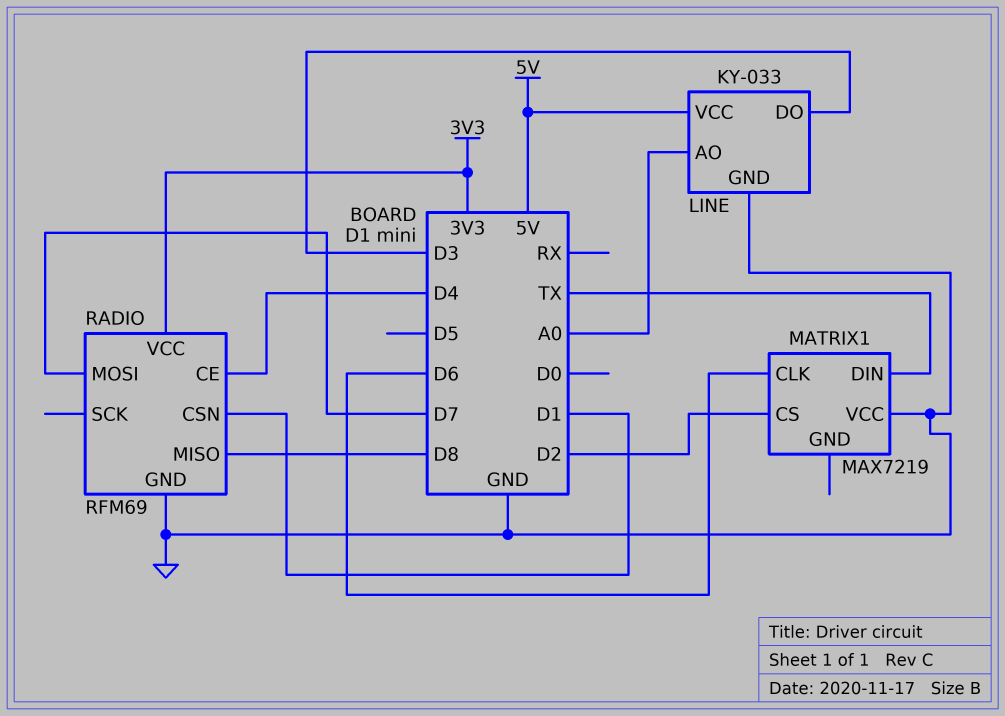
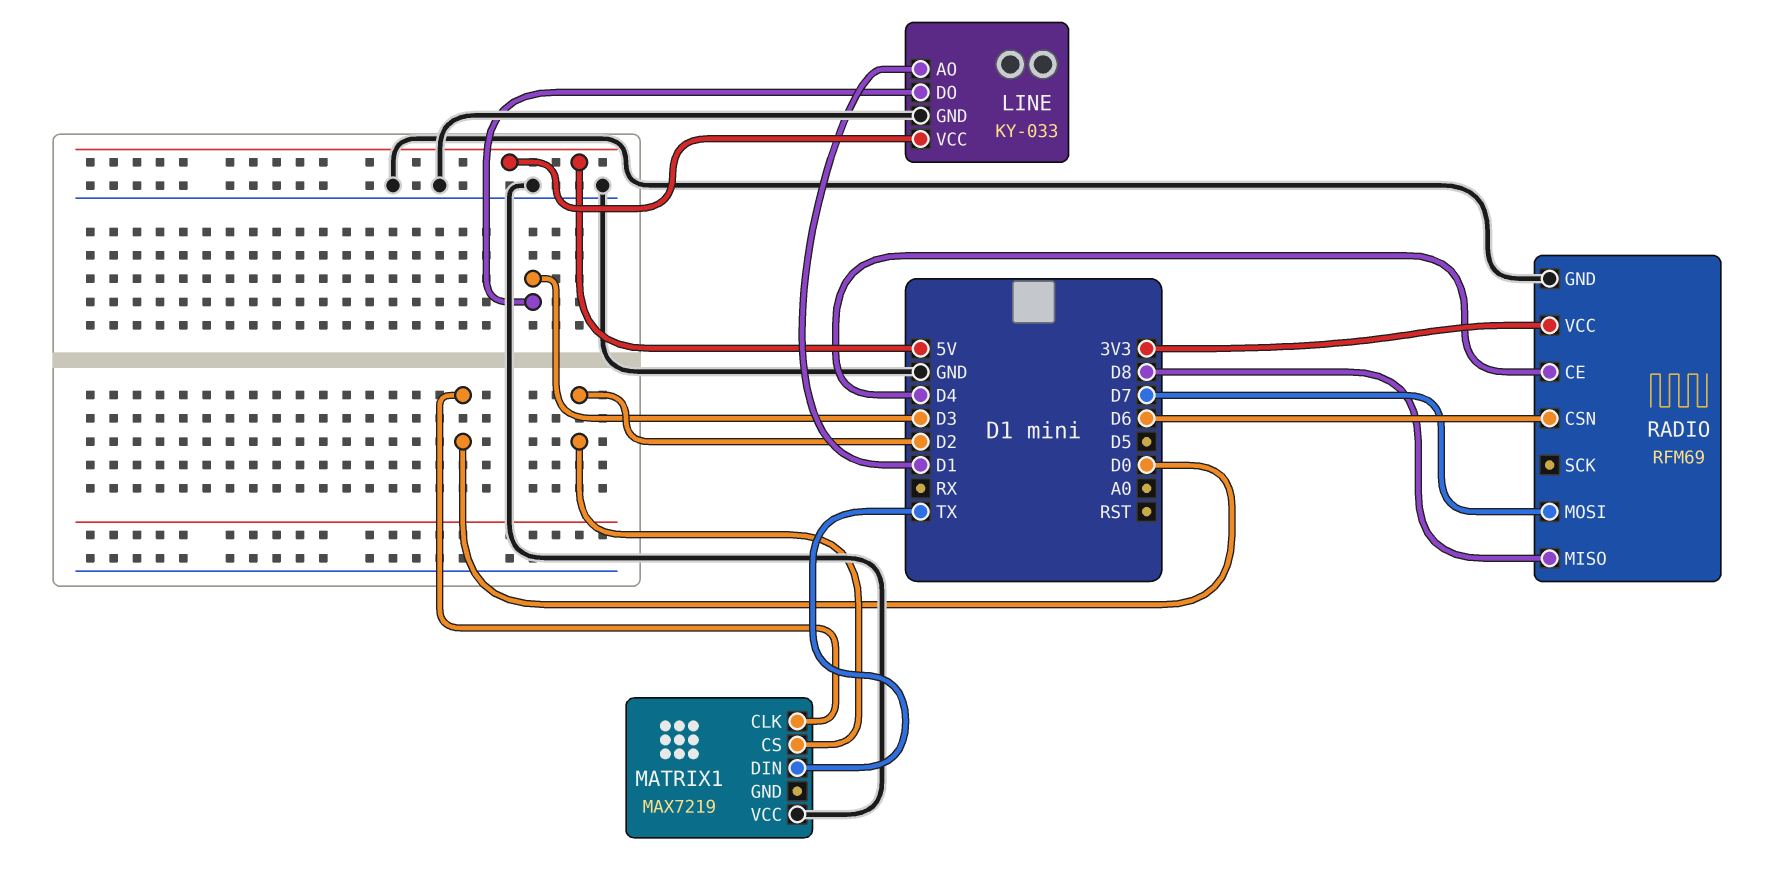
LINE pin AO: A0 -> D1
MATRIX1 pin CLK: D6 -> D0
RADIO pin CSN: D1 -> D6

